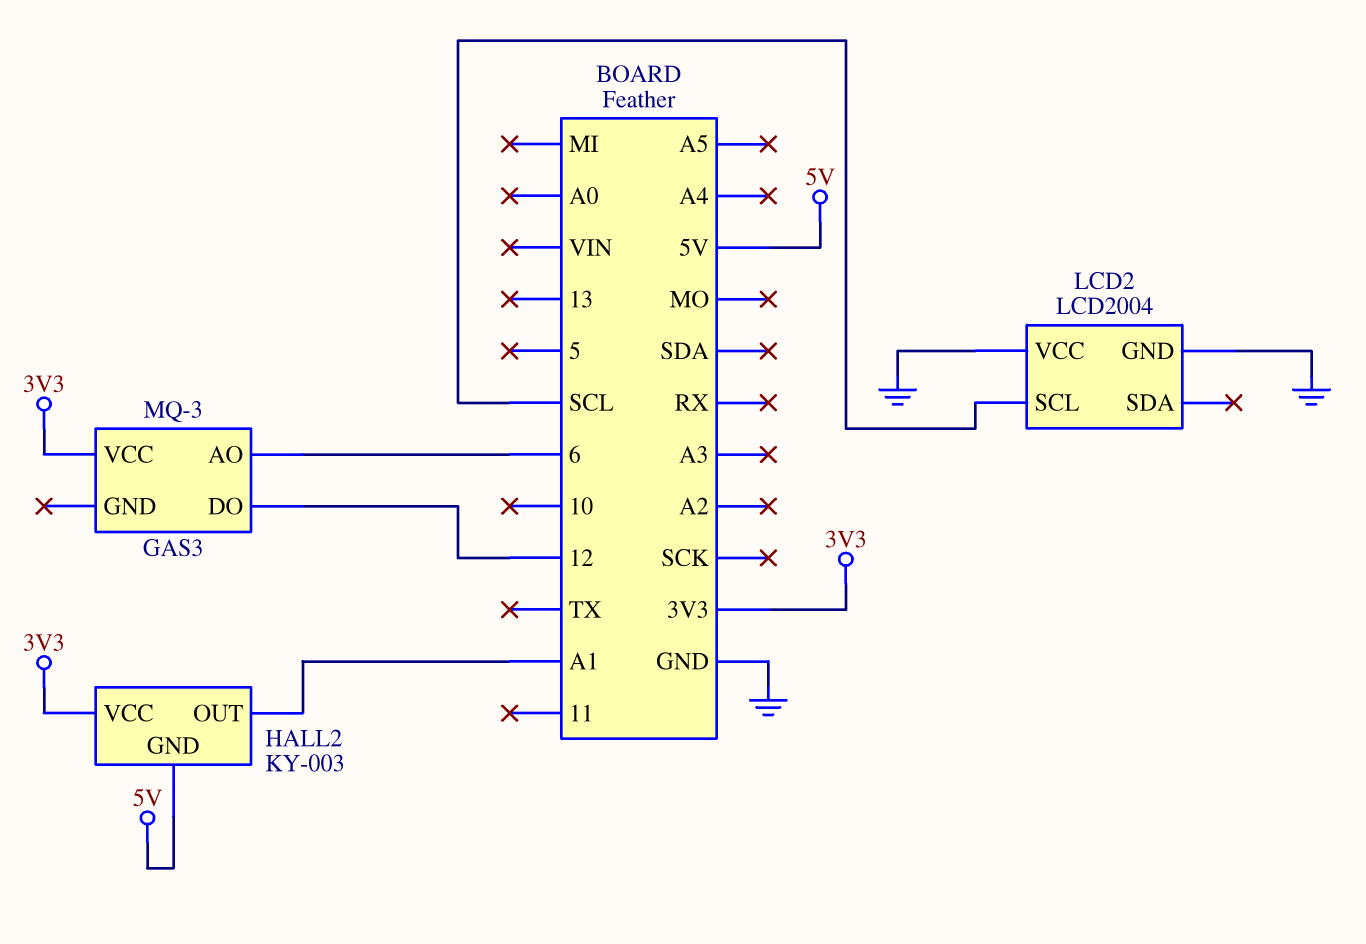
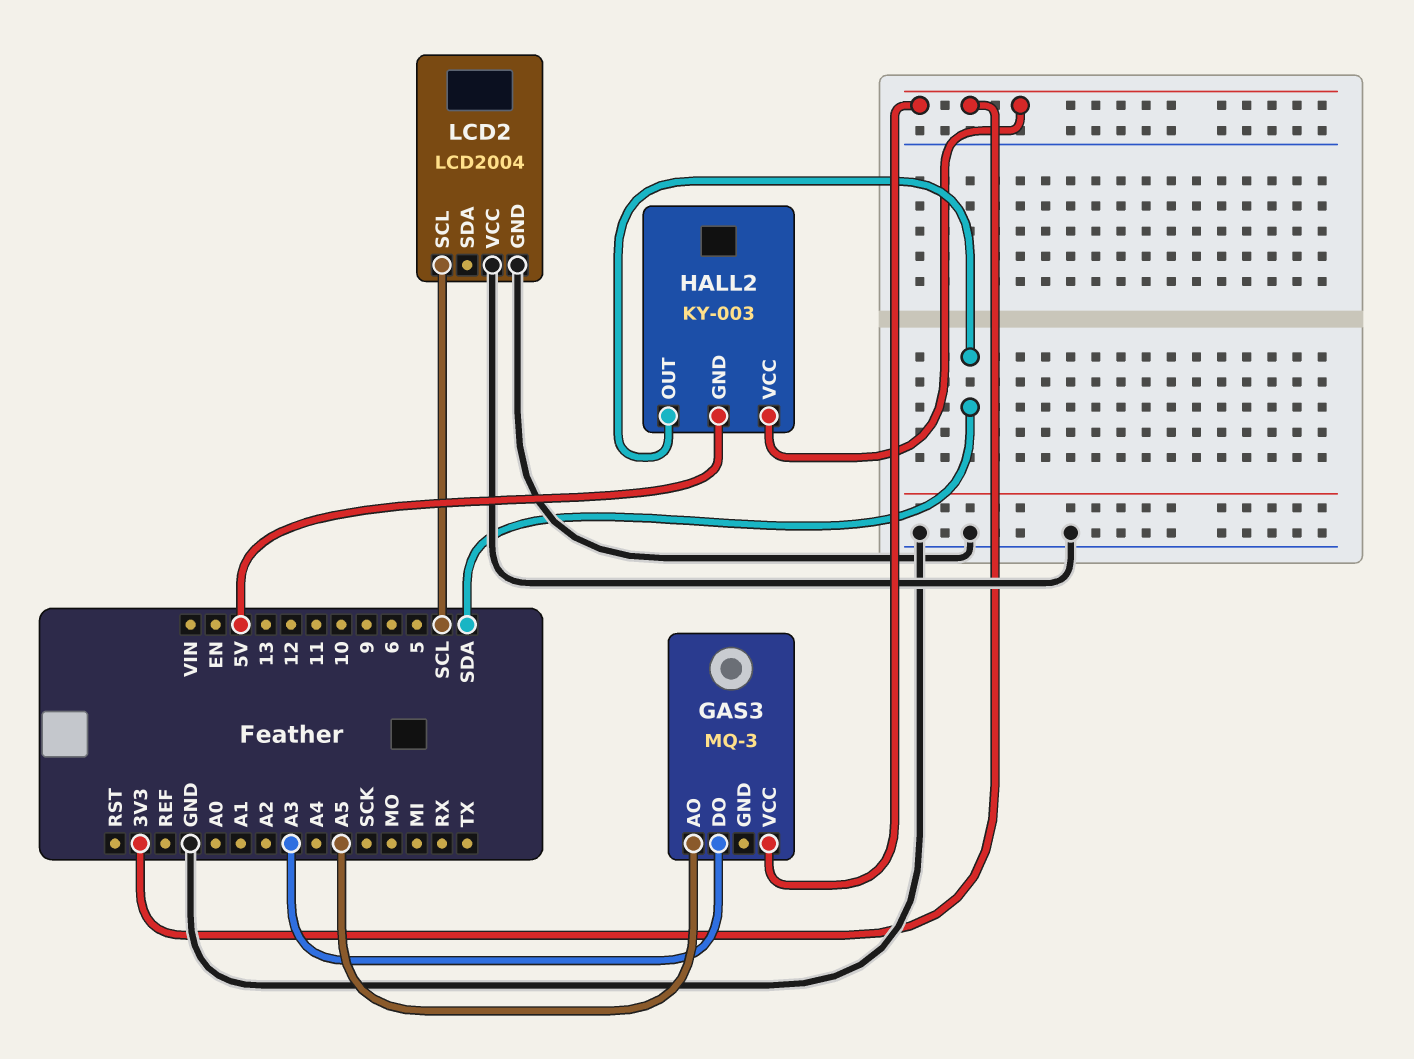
GAS3 pin AO: 6 -> A5
GAS3 pin DO: 12 -> A3
HALL2 pin OUT: A1 -> SDA

